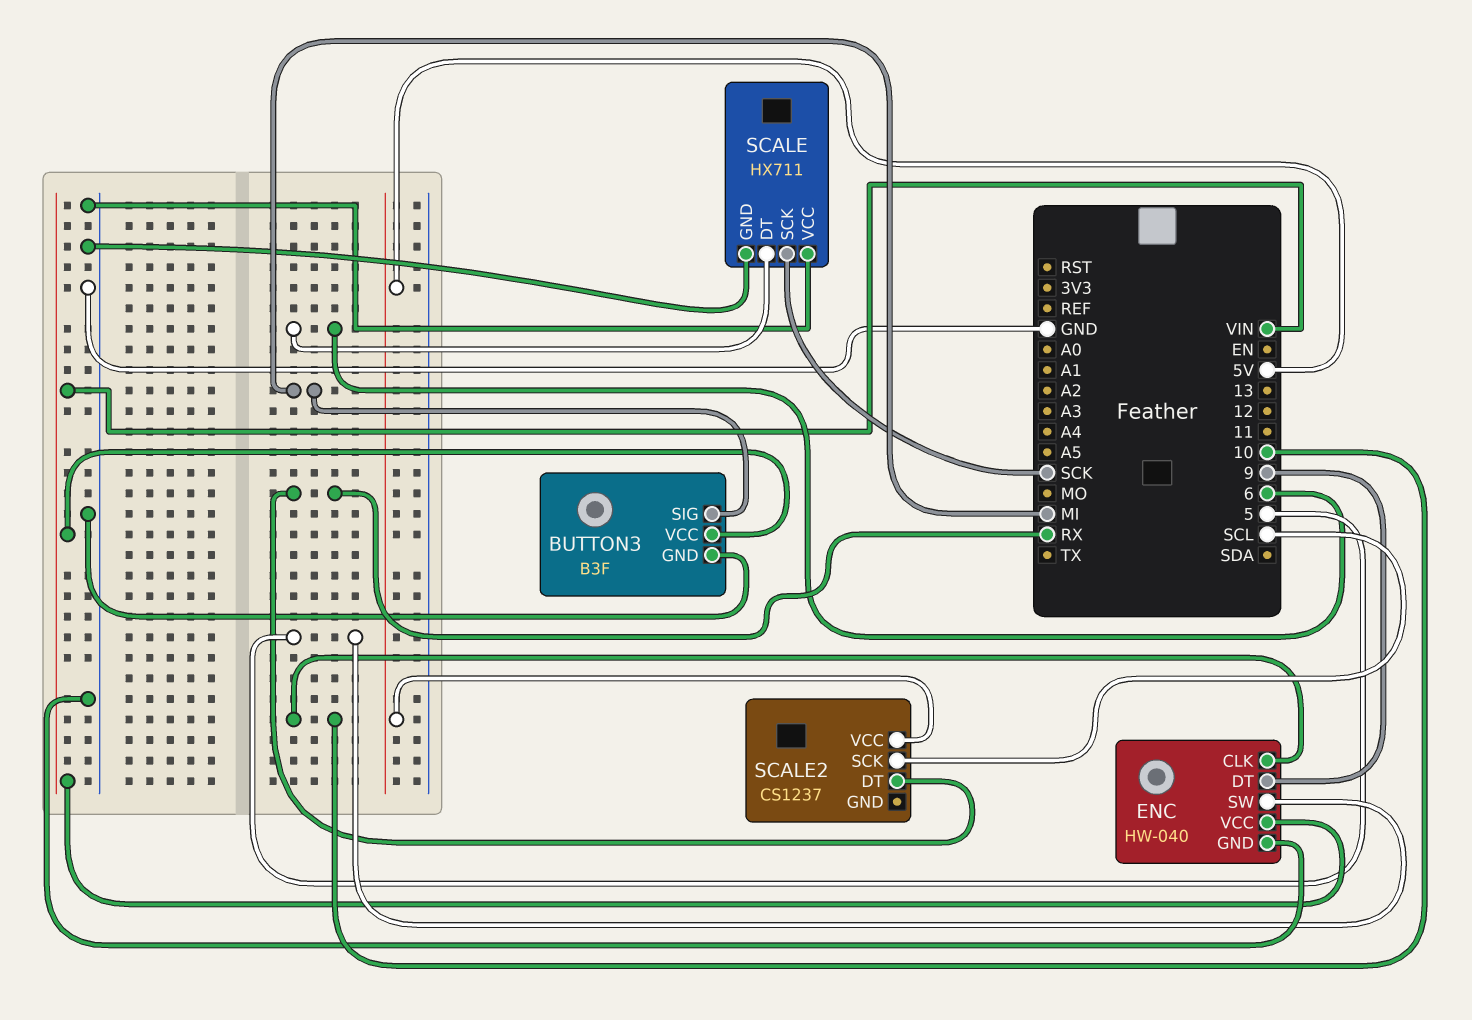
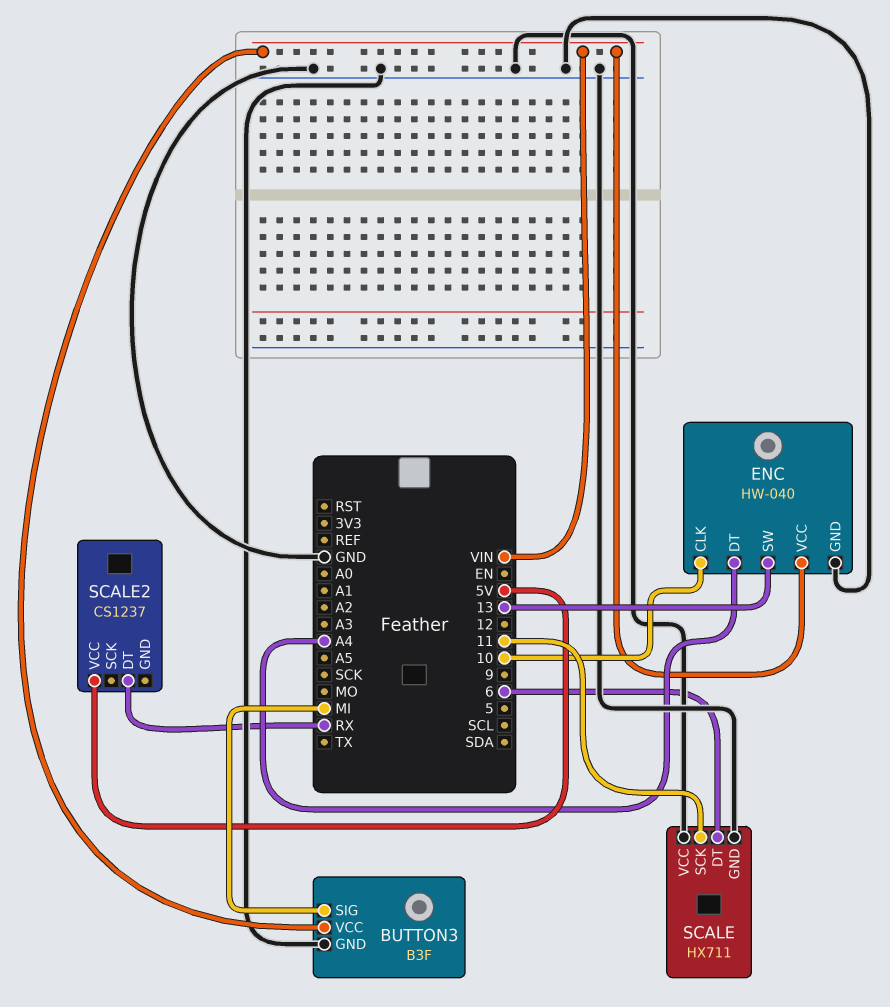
ENC pin DT: 9 -> A4
ENC pin SW: 5 -> 13
SCALE pin SCK: SCK -> 11
SCALE2 pin SCK: SCL -> none

